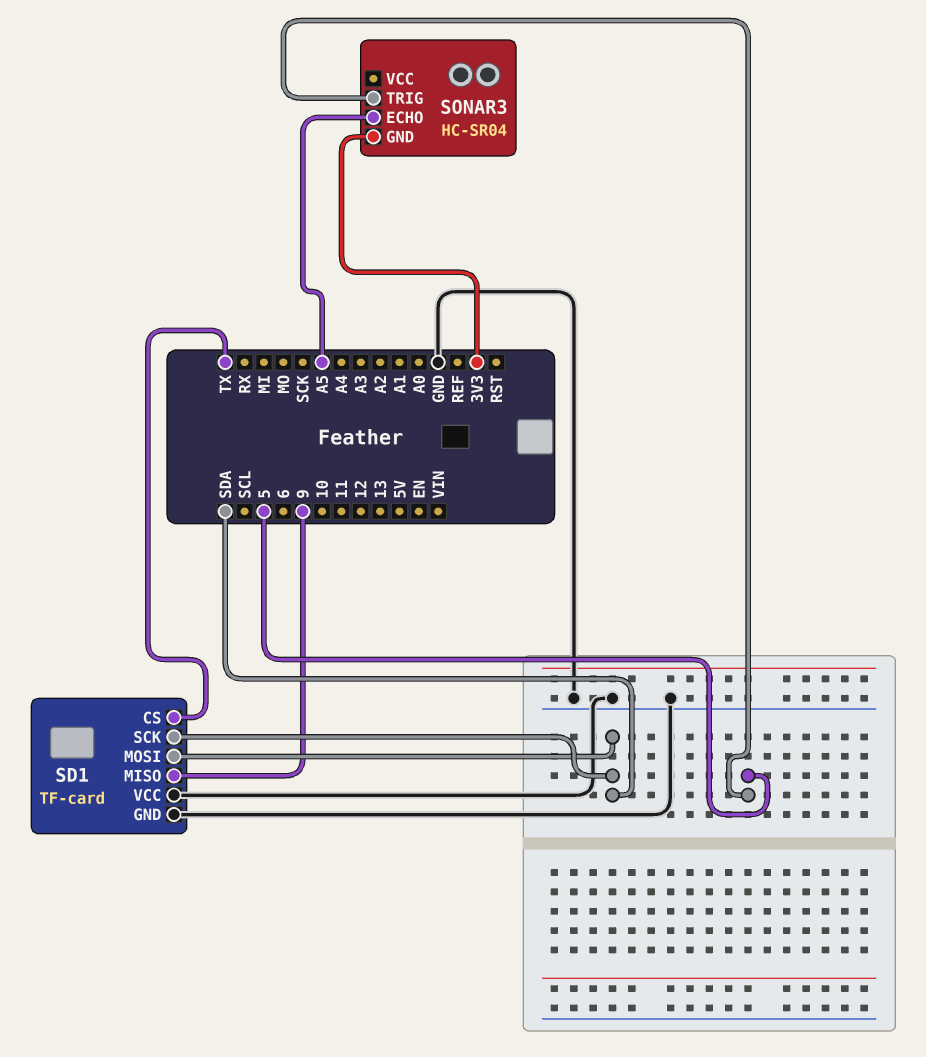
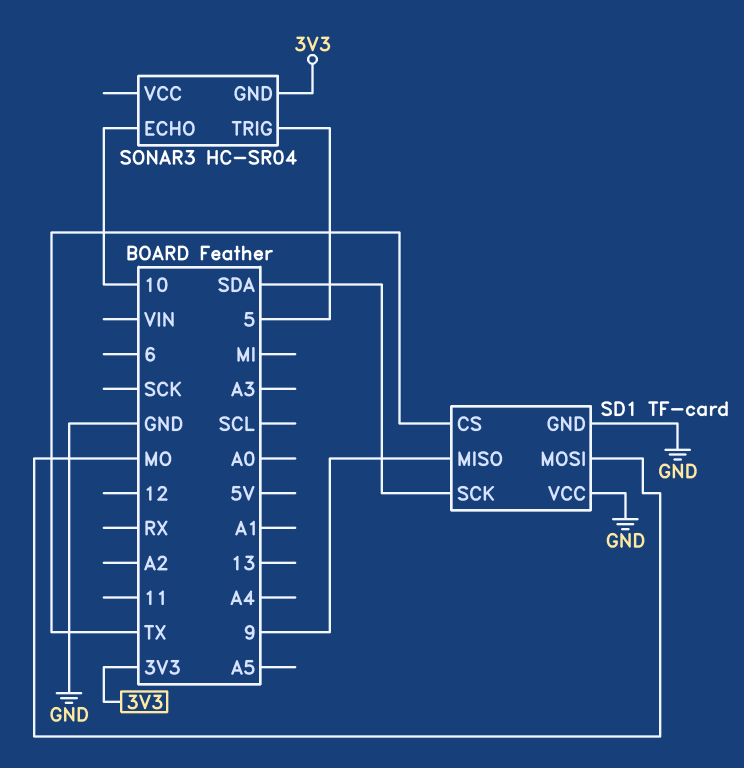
SD1 pin MOSI: SDA -> MO
SONAR3 pin ECHO: A5 -> 10

